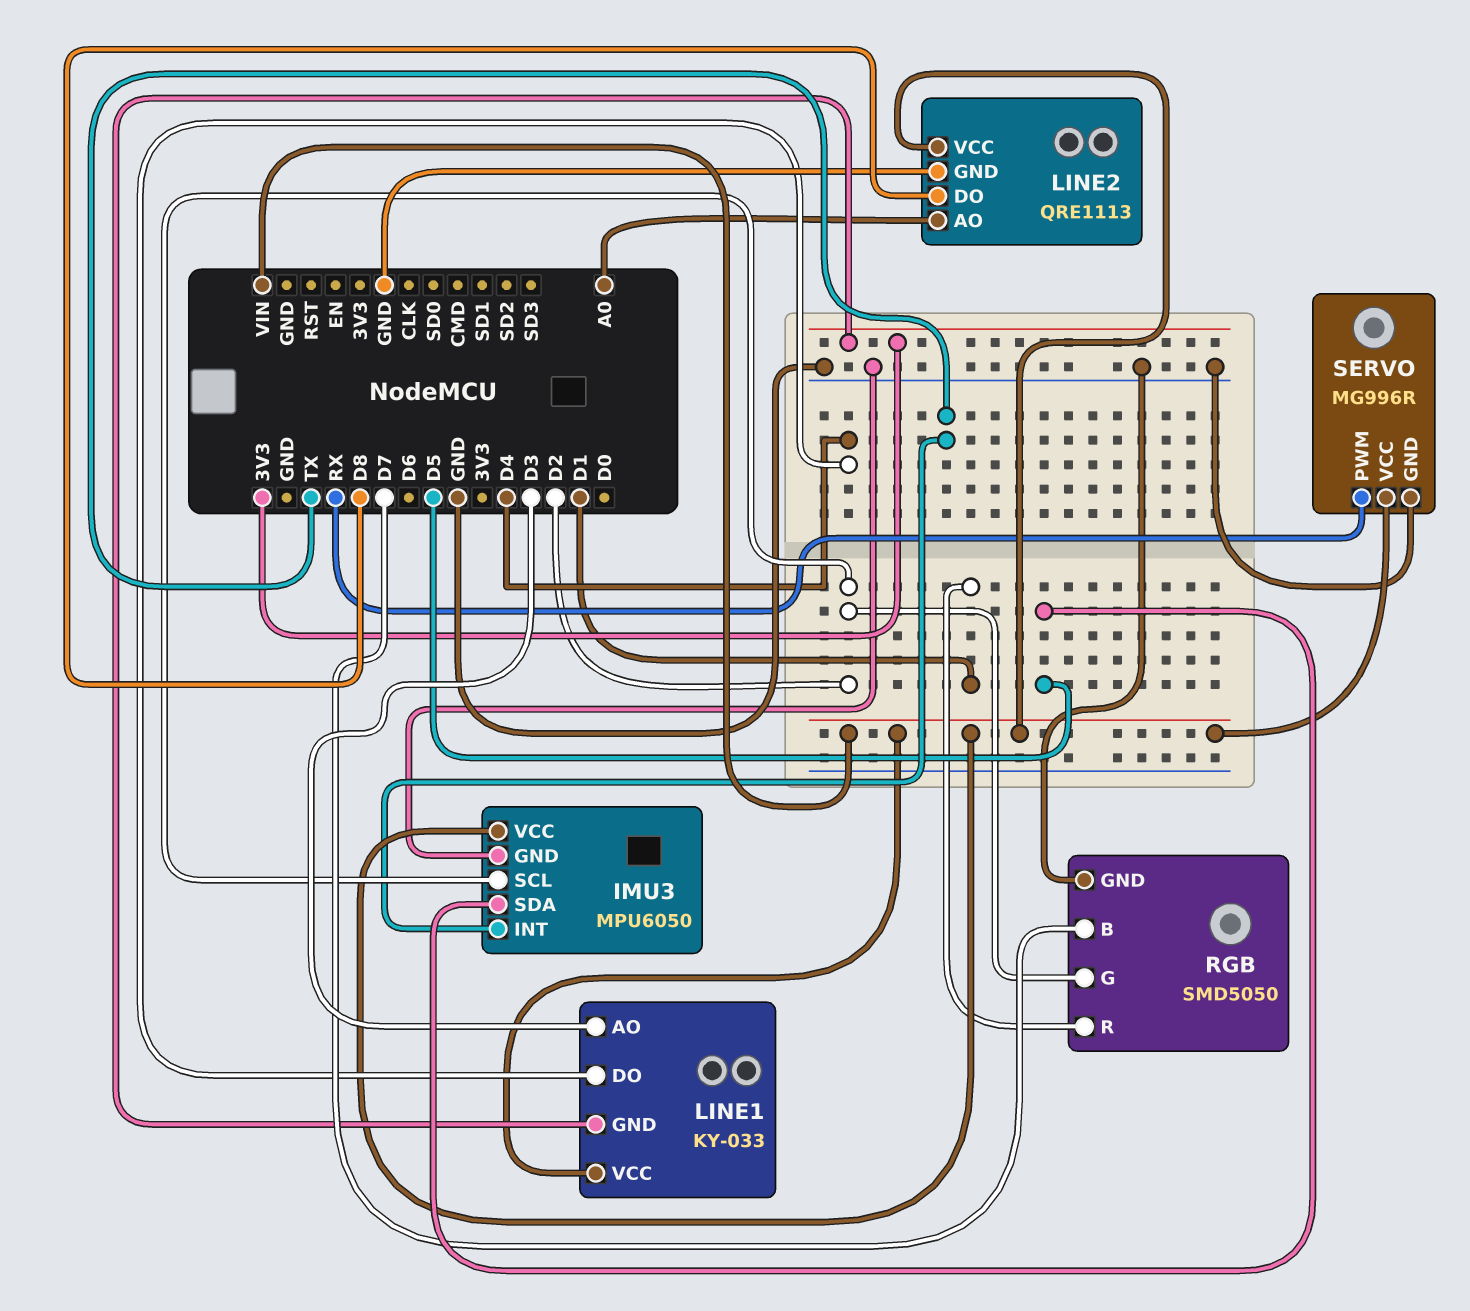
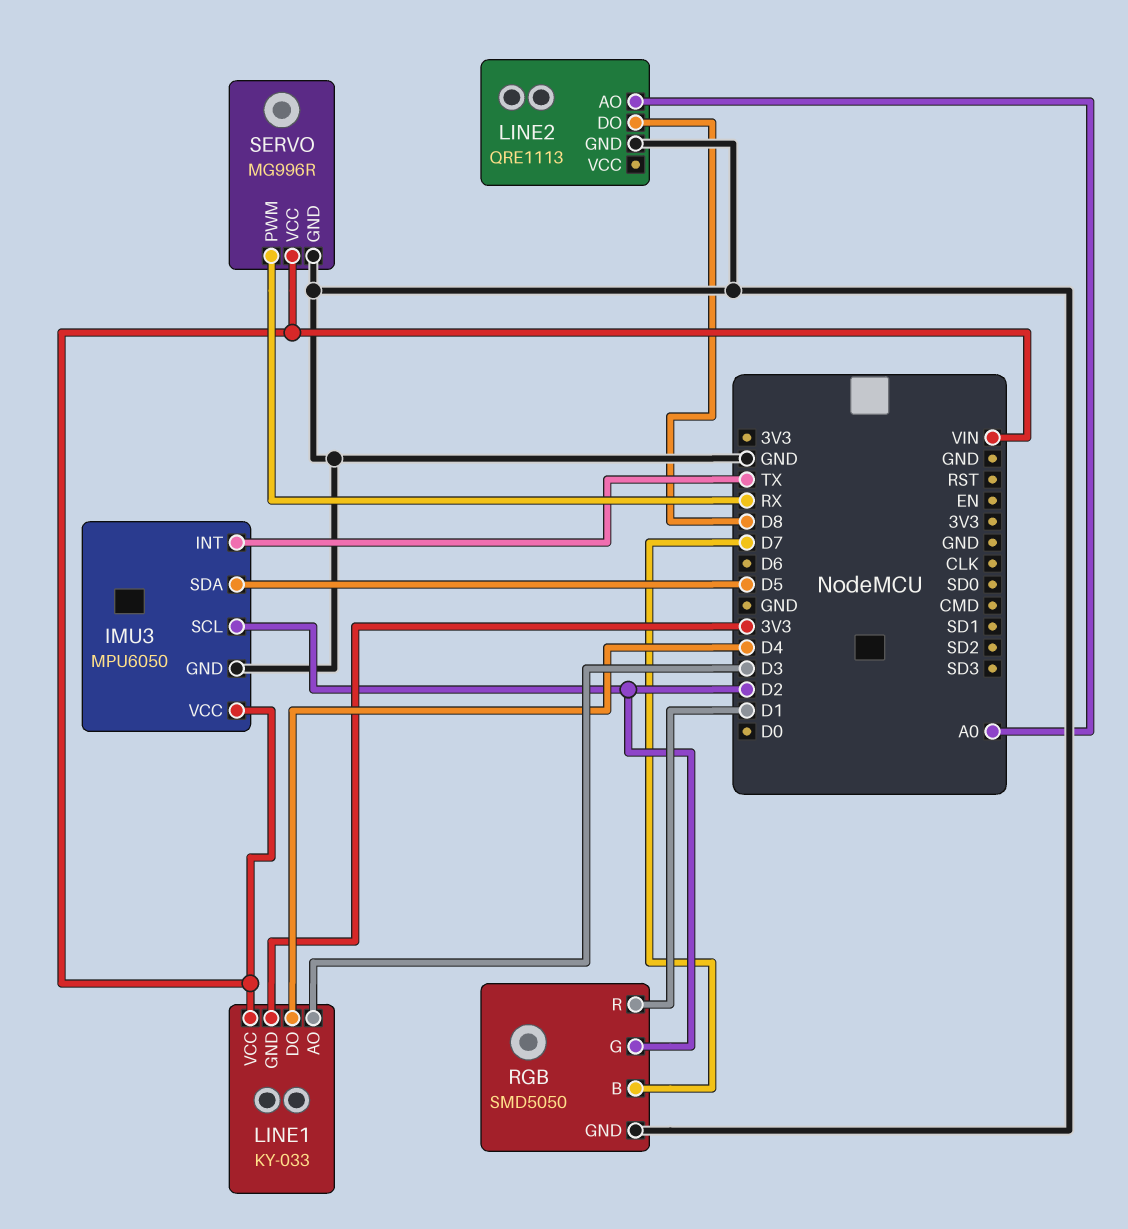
LINE2 pin VCC: VIN -> none

